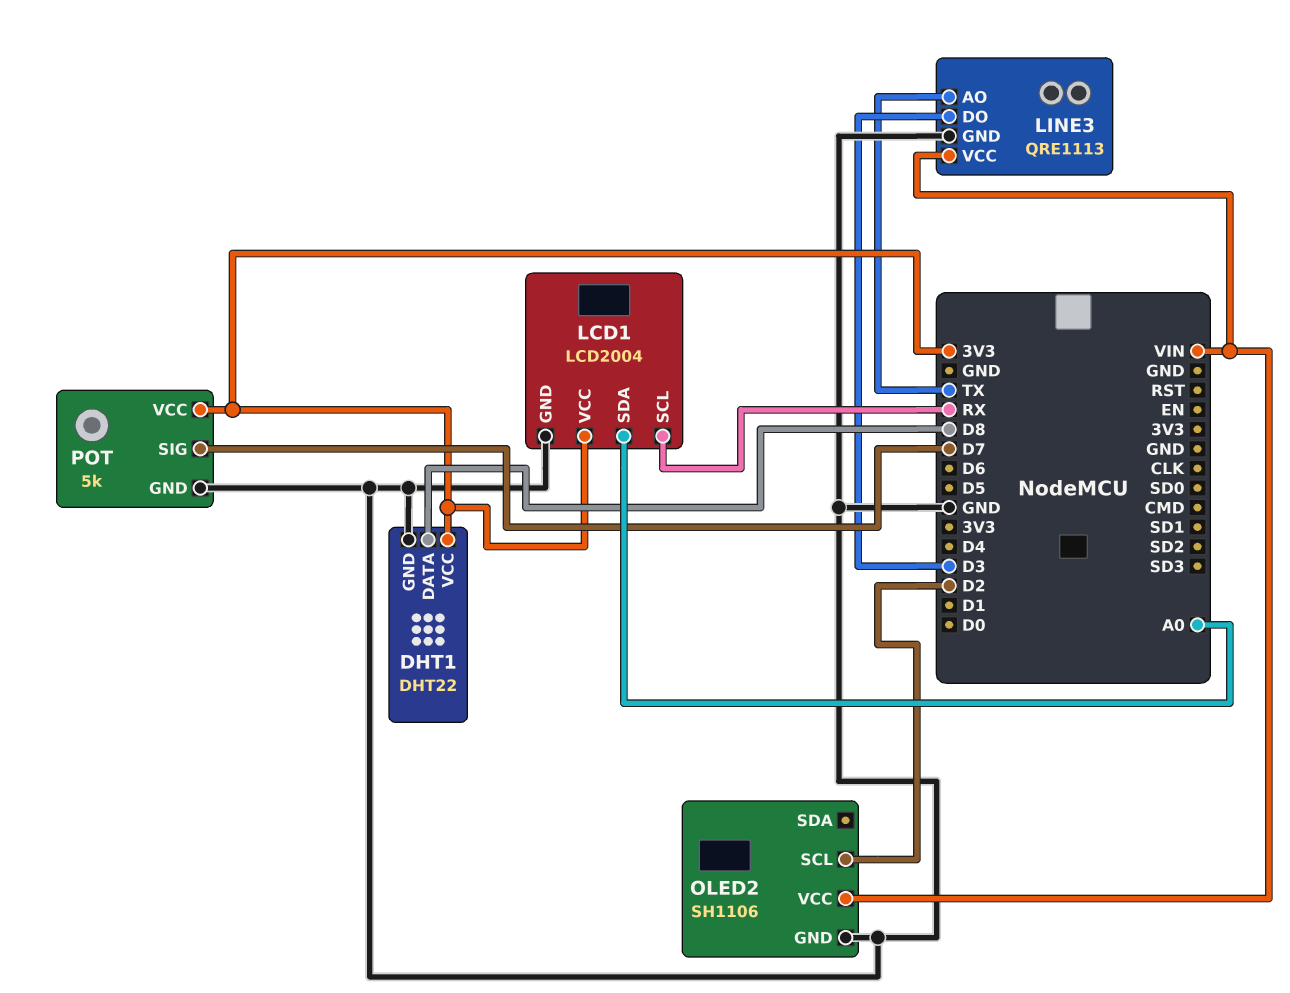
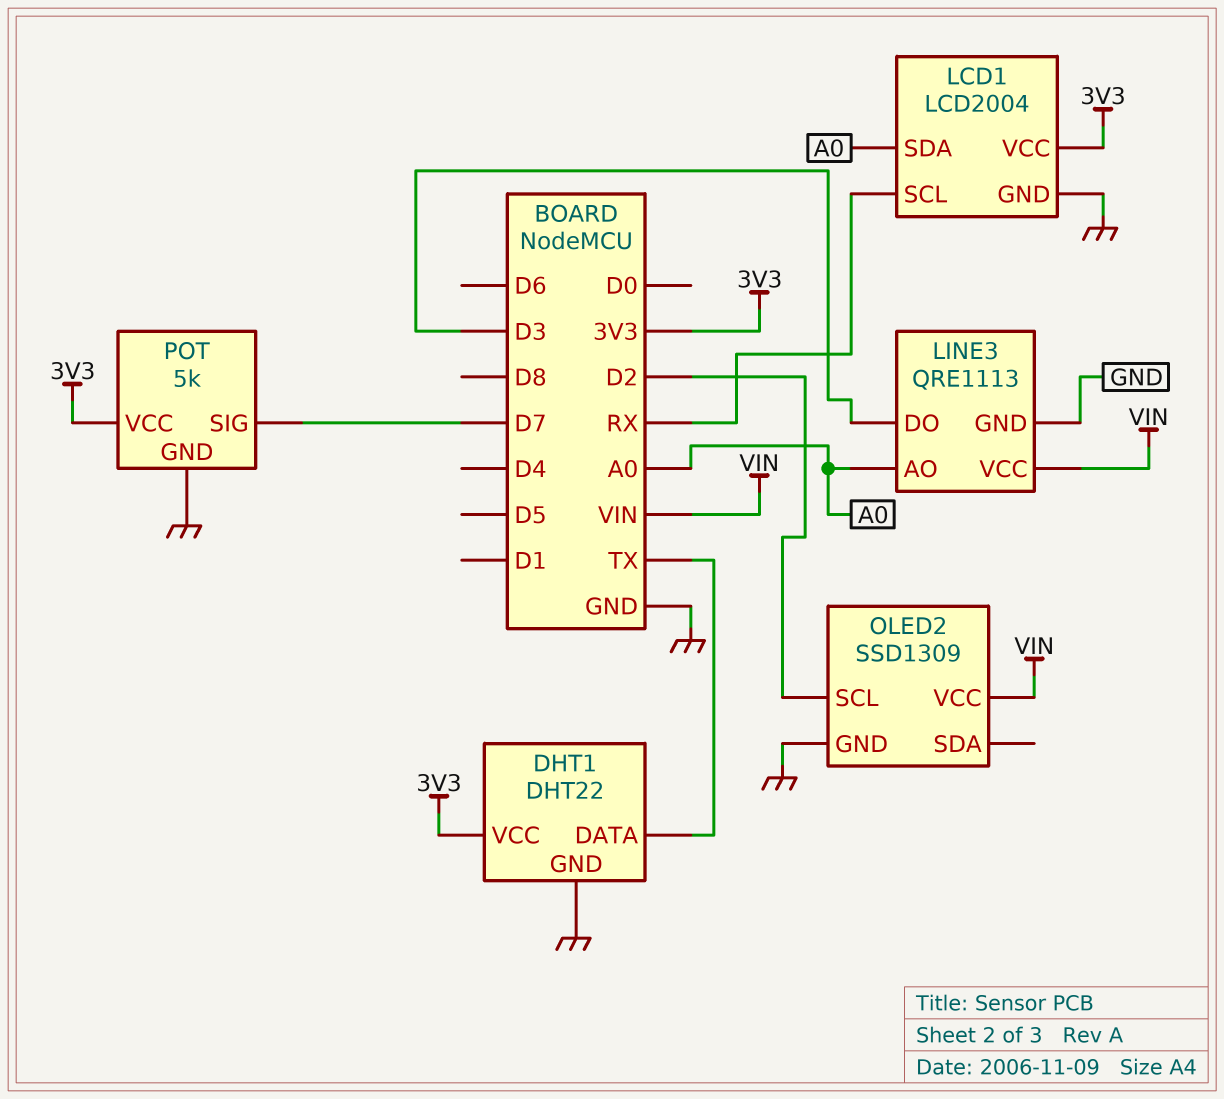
DHT1 pin DATA: D8 -> TX
LINE3 pin AO: TX -> A0
OLED2: SH1106 -> SSD1309

